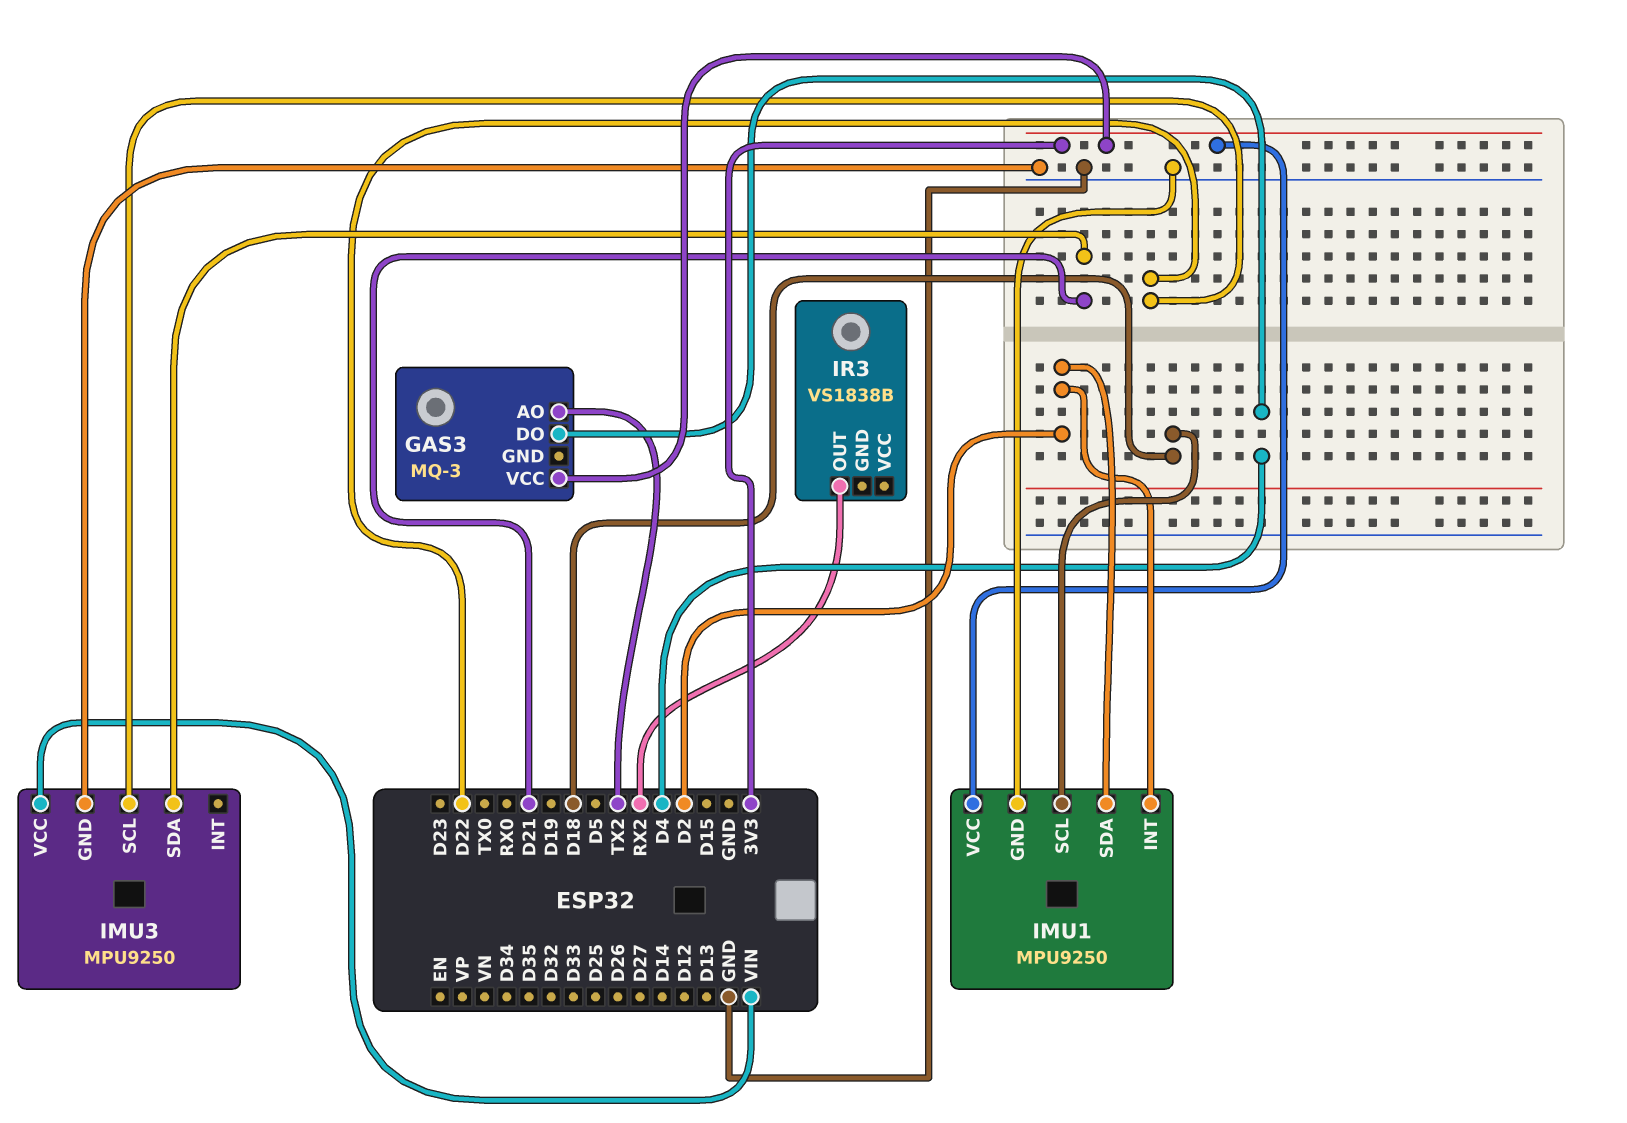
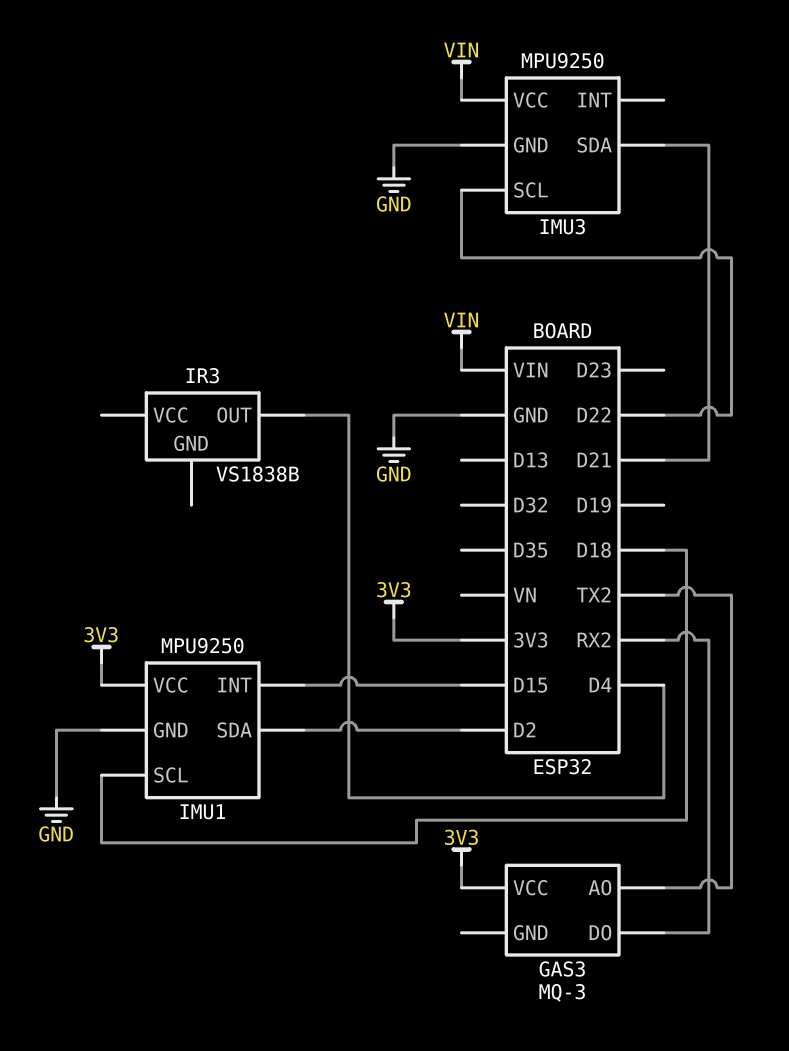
GAS3 pin DO: D4 -> RX2
IMU1 pin INT: D2 -> D15
IR3 pin OUT: RX2 -> D4

